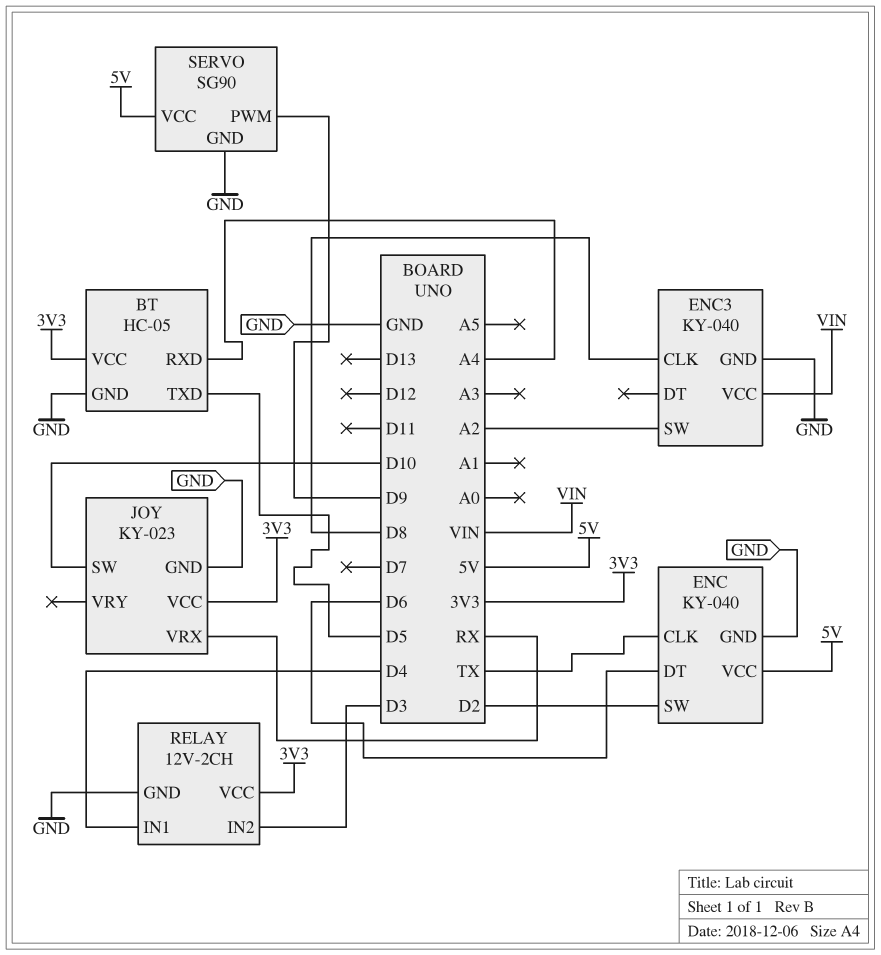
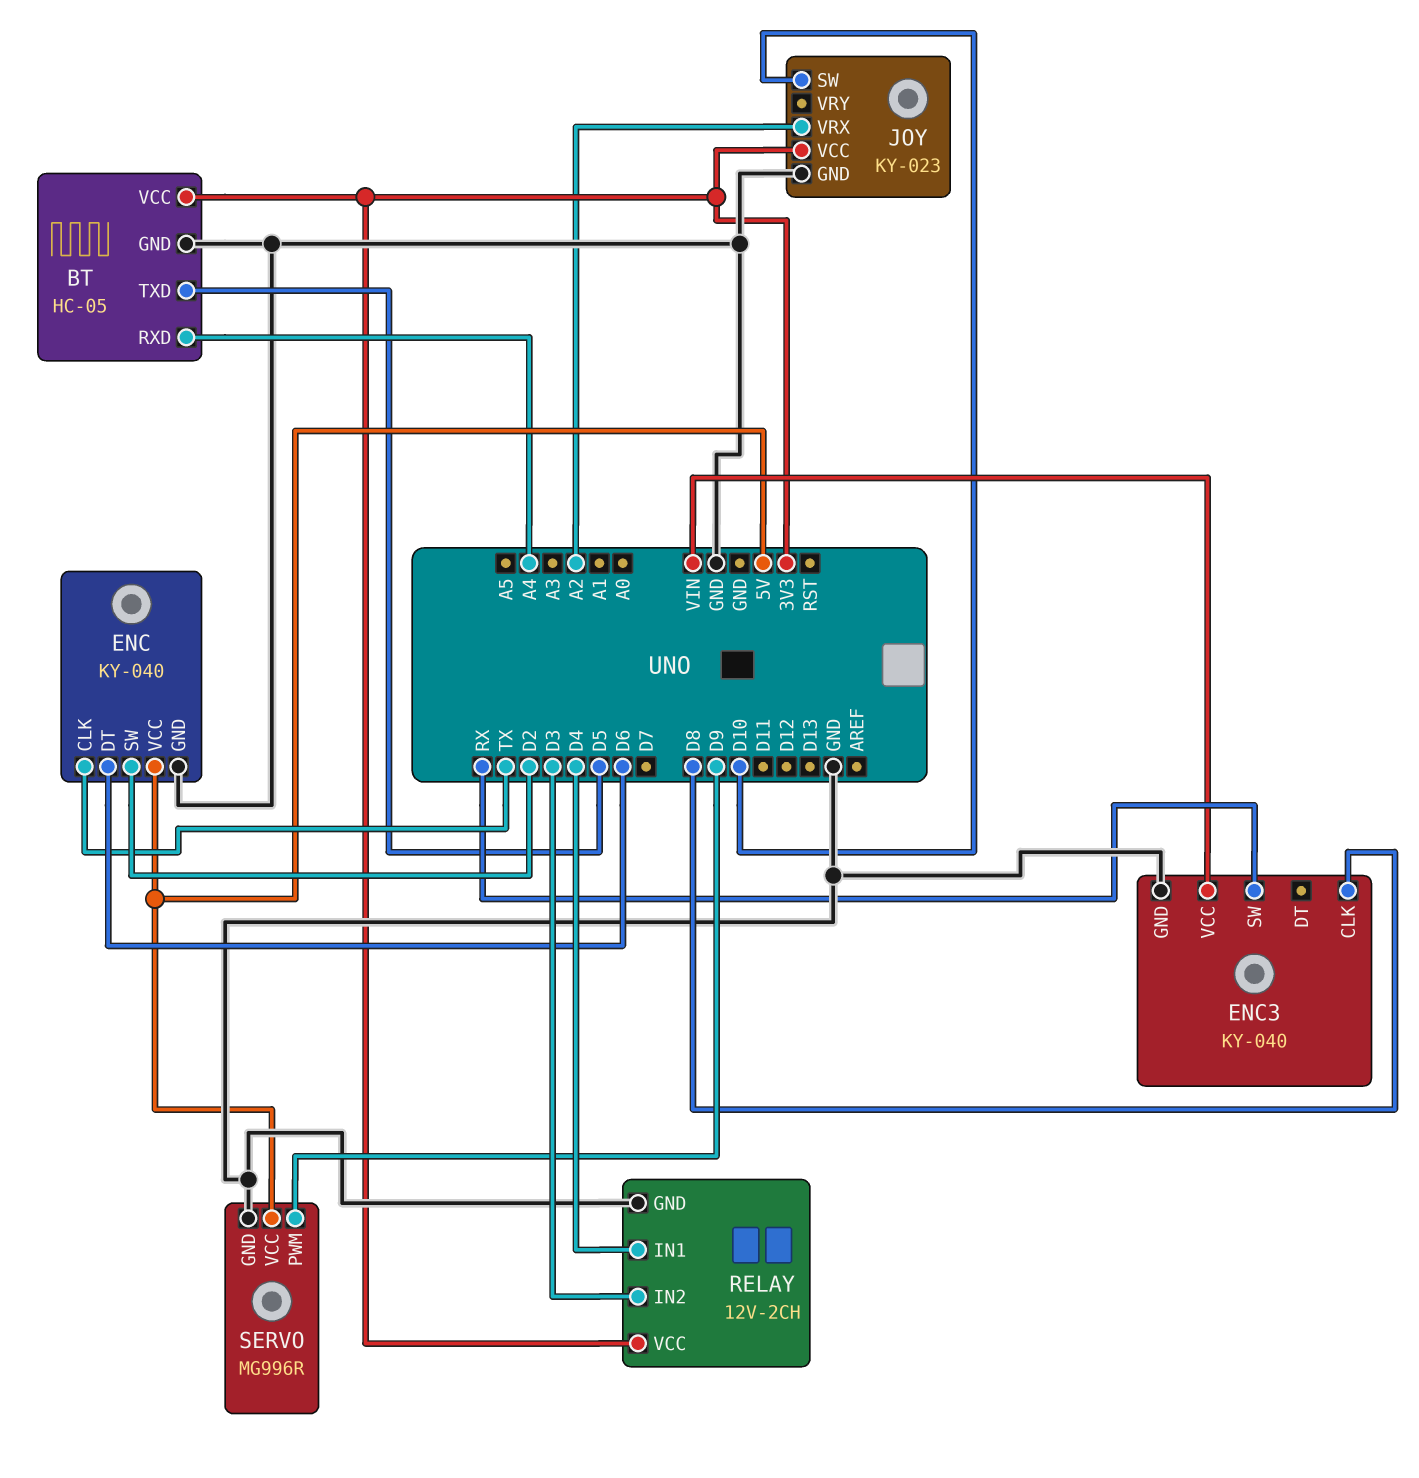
ENC3 pin SW: A2 -> RX
JOY pin VRX: RX -> A2
SERVO: SG90 -> MG996R

